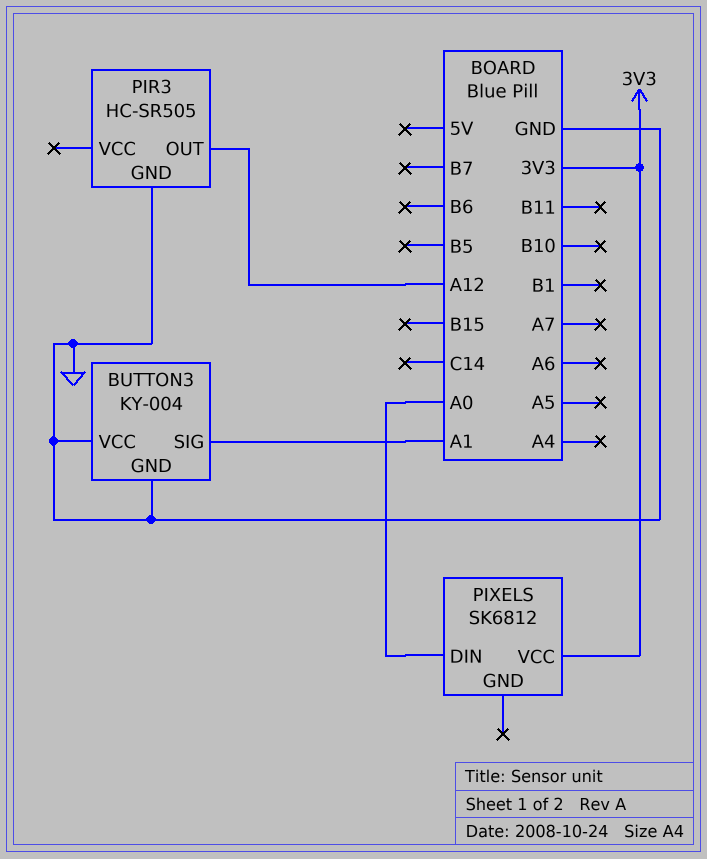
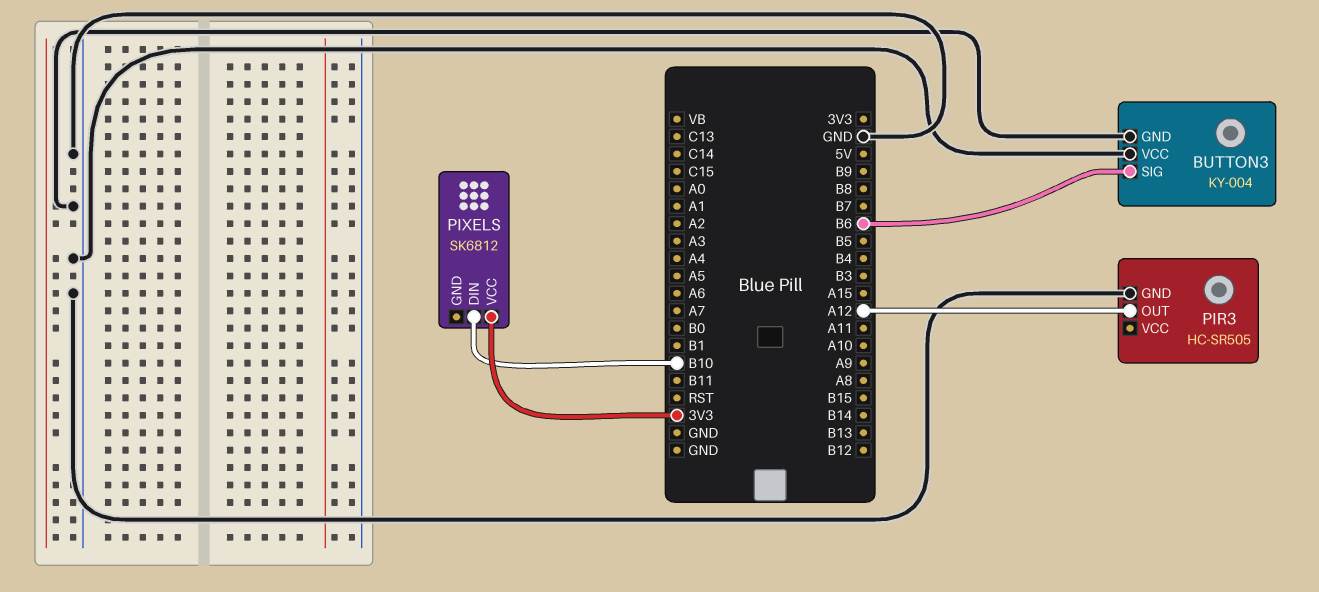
BUTTON3 pin SIG: A1 -> B6
PIXELS pin DIN: A0 -> B10

